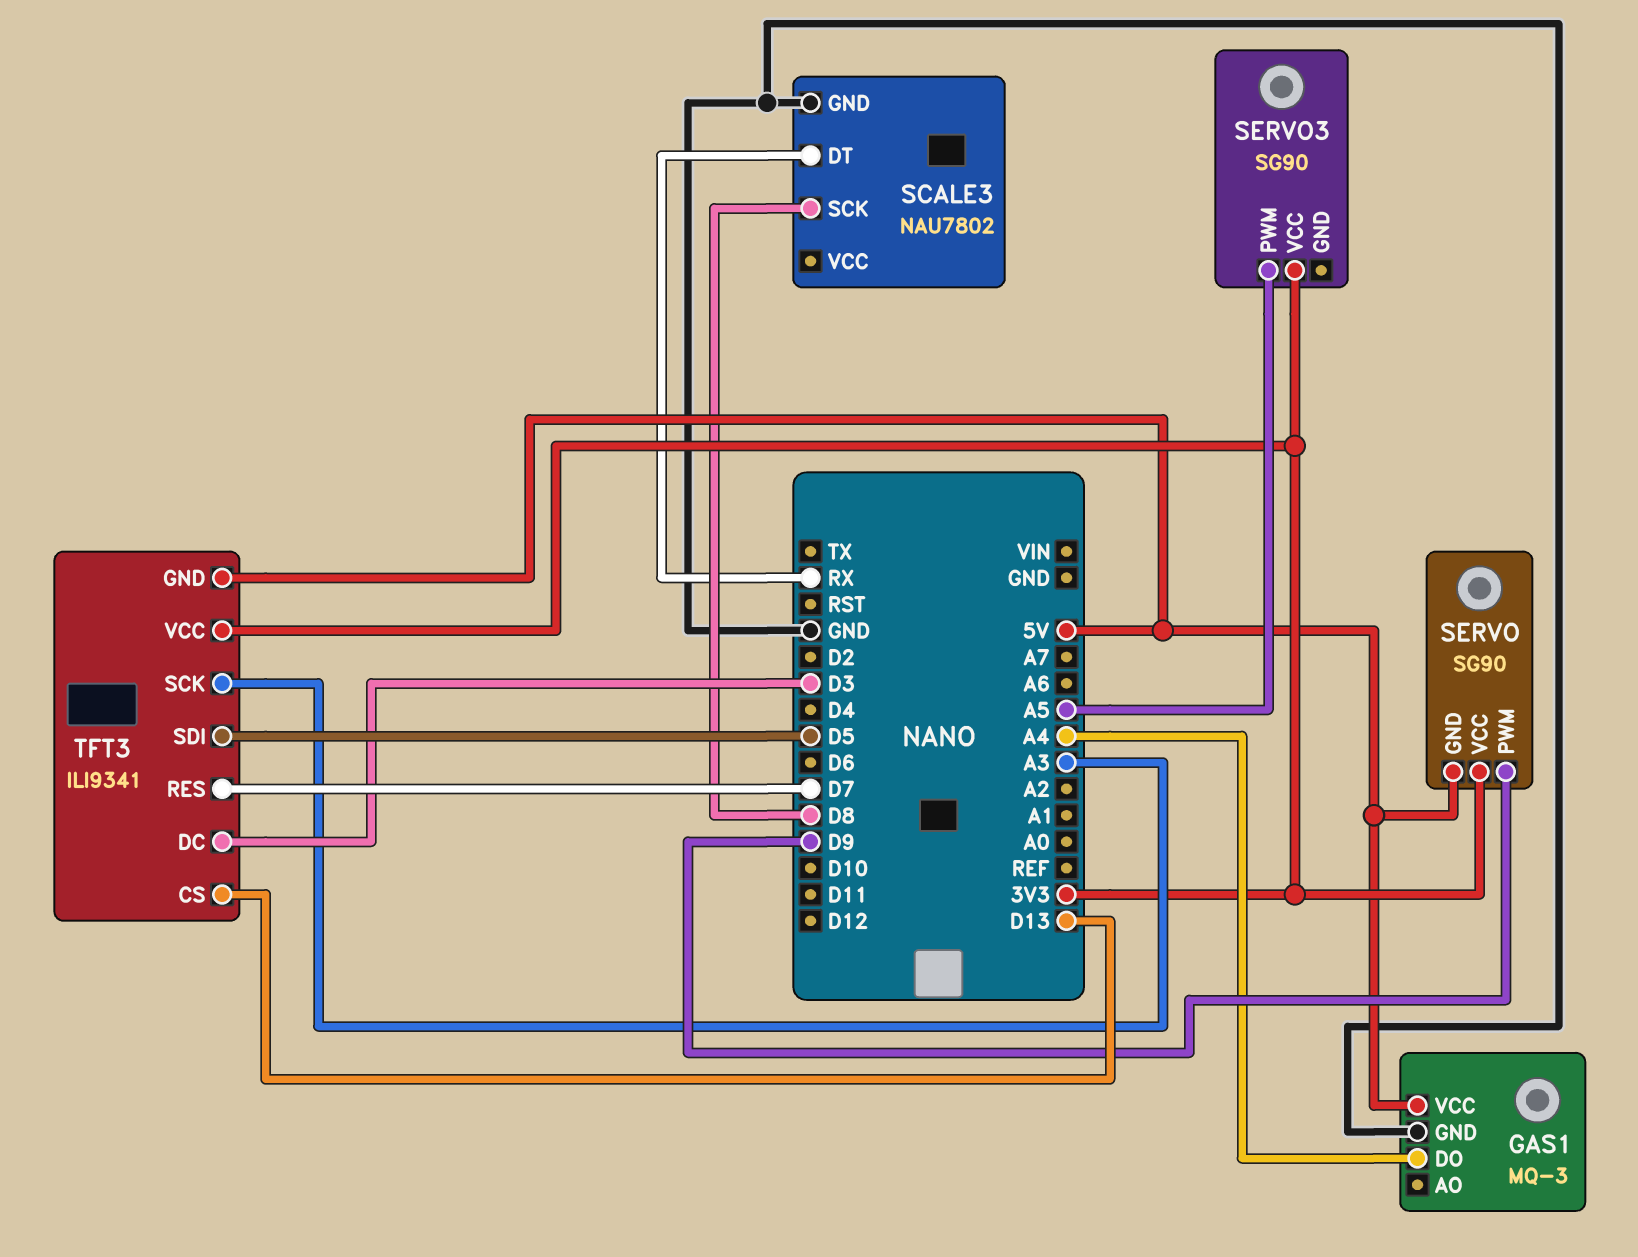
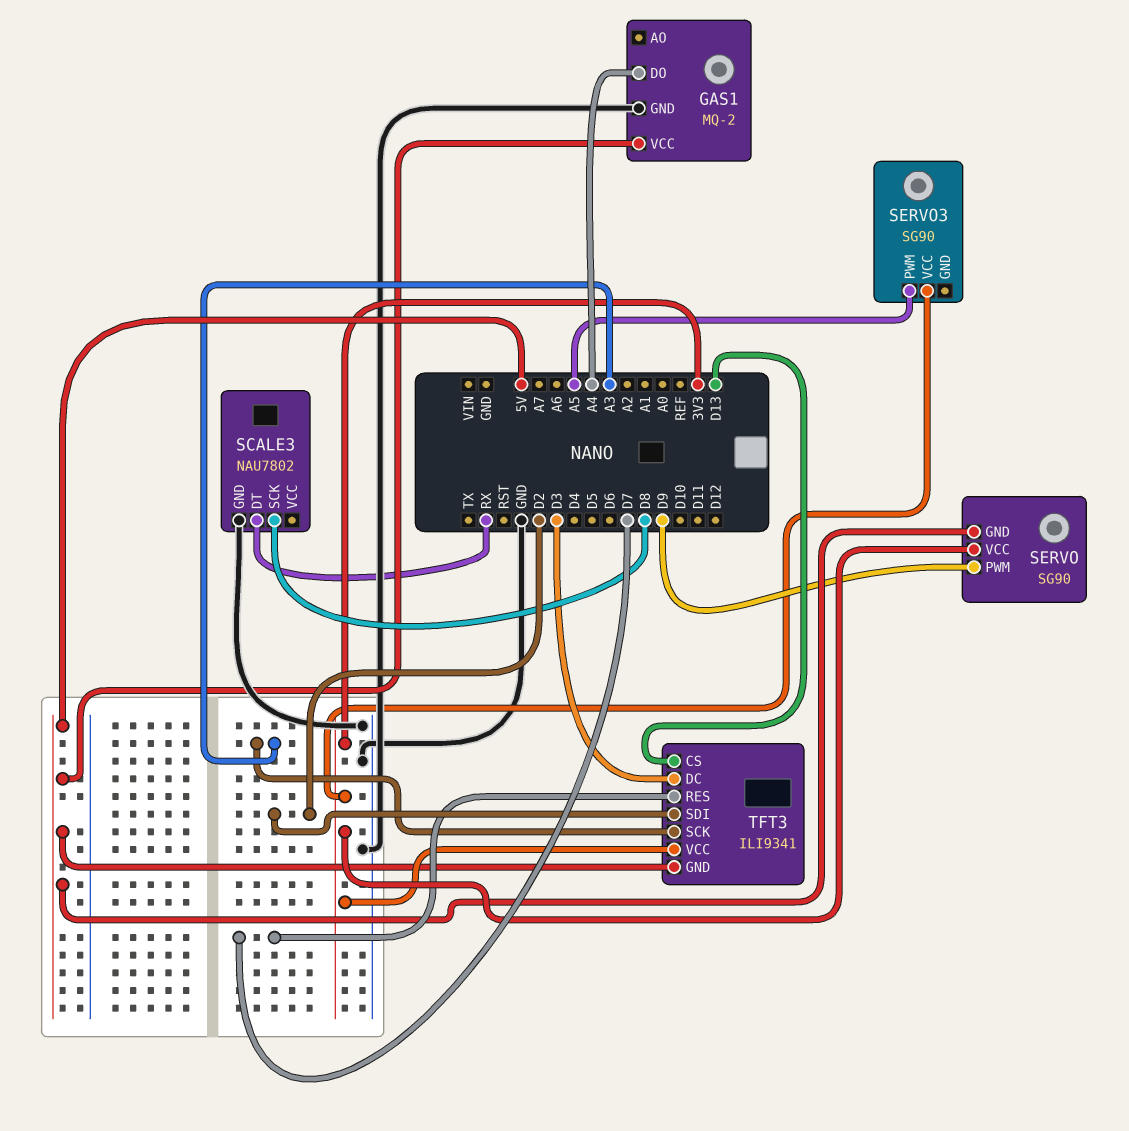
GAS1: MQ-3 -> MQ-2
TFT3 pin SDI: D5 -> D2

